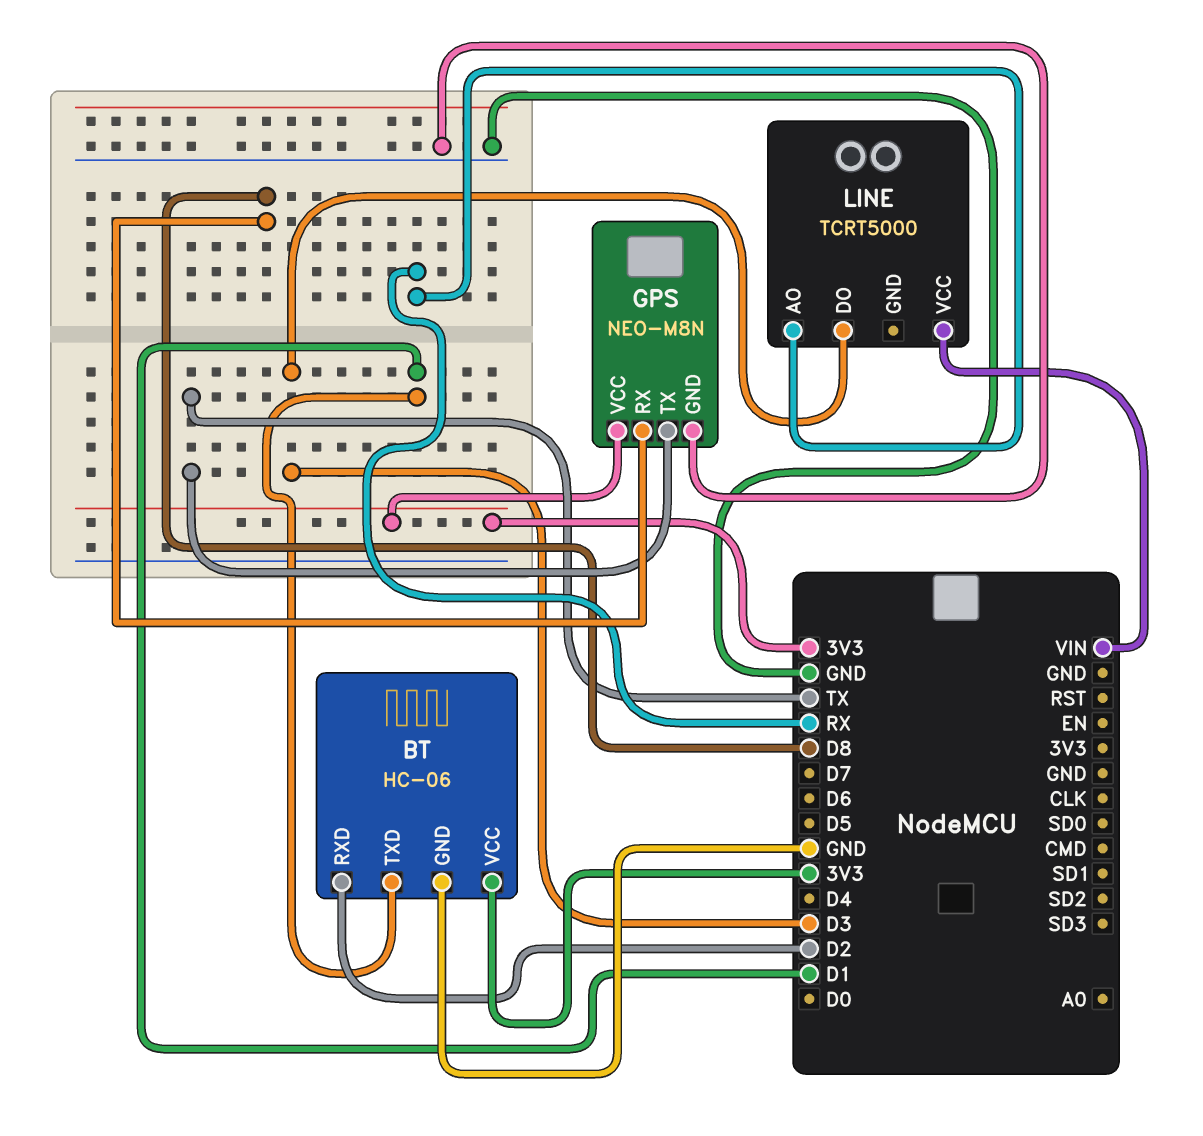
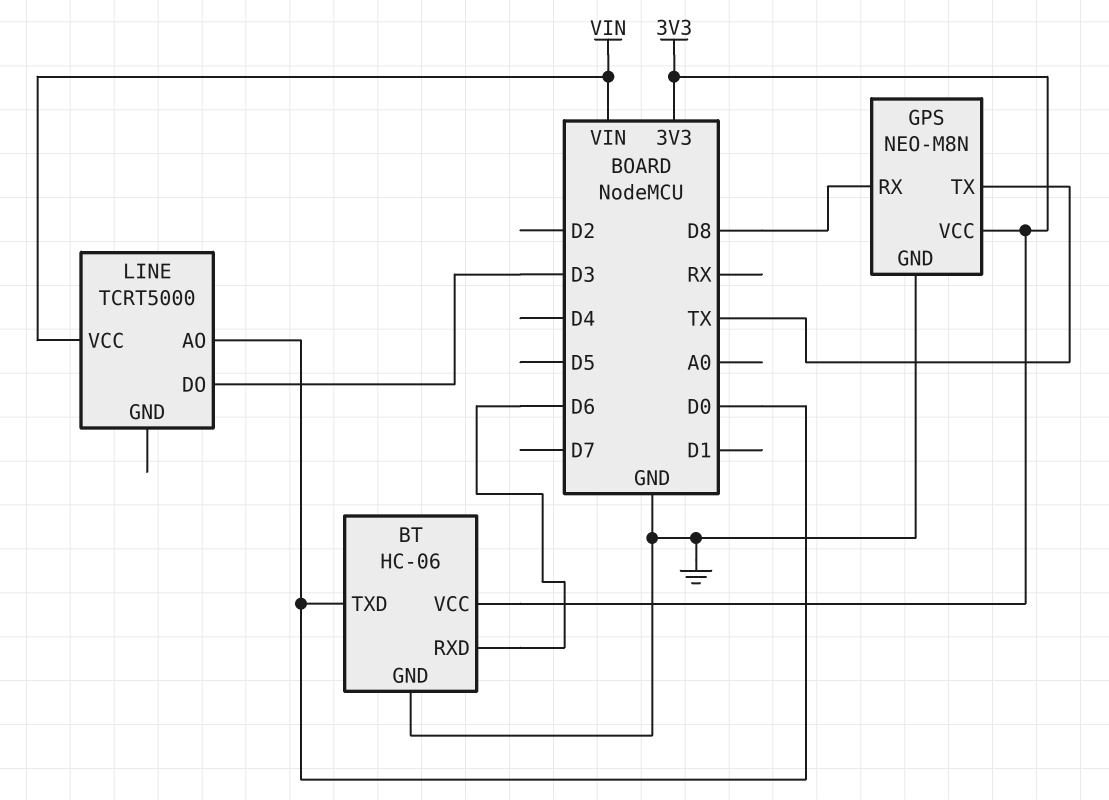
BT pin RXD: D2 -> D6
BT pin TXD: D1 -> D0
LINE pin AO: RX -> D0

